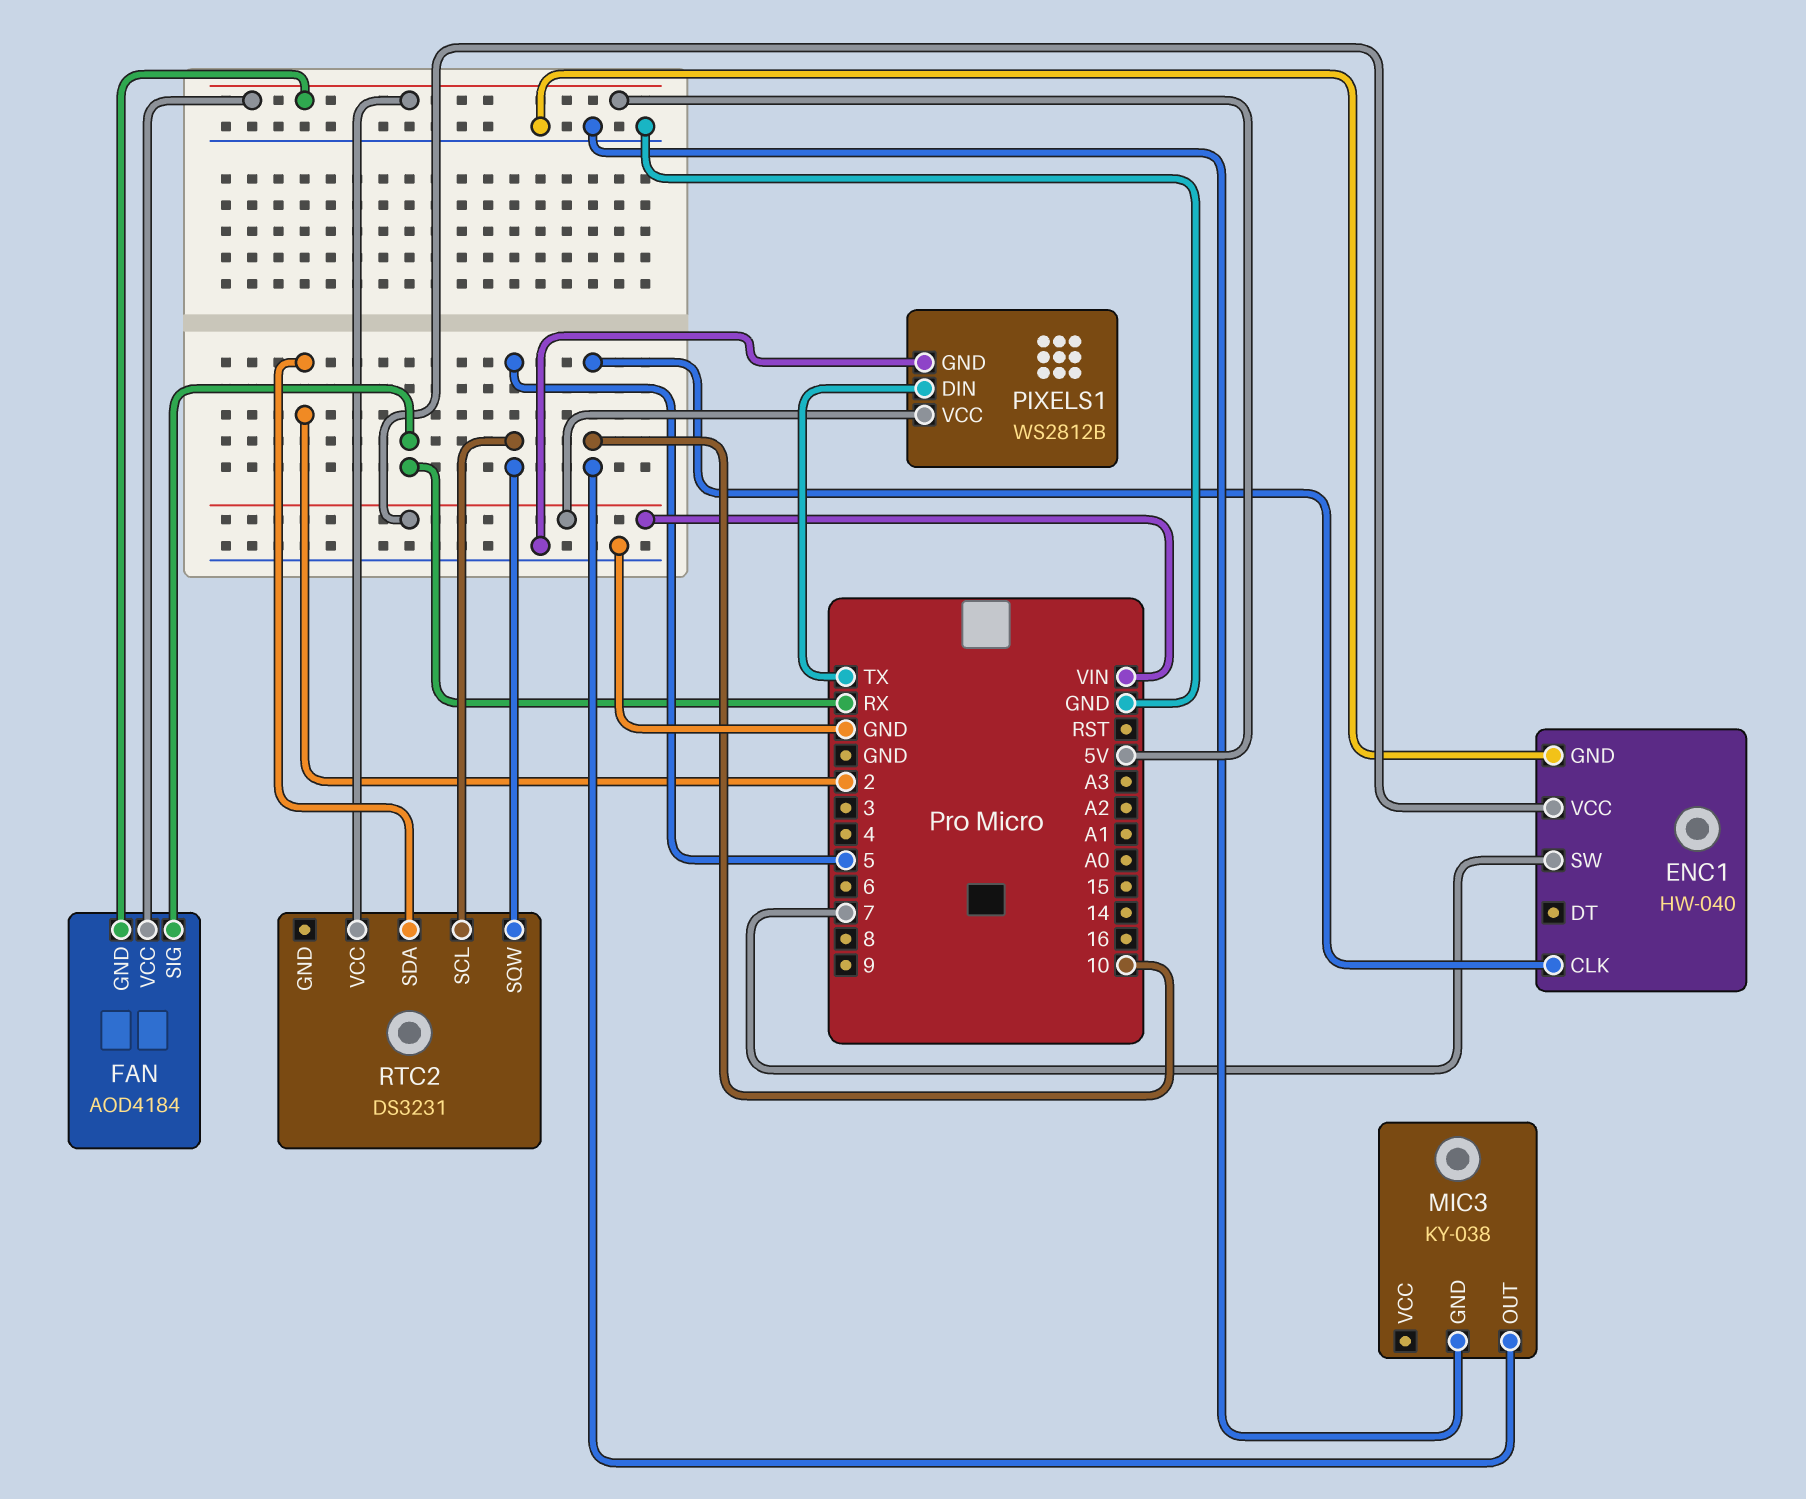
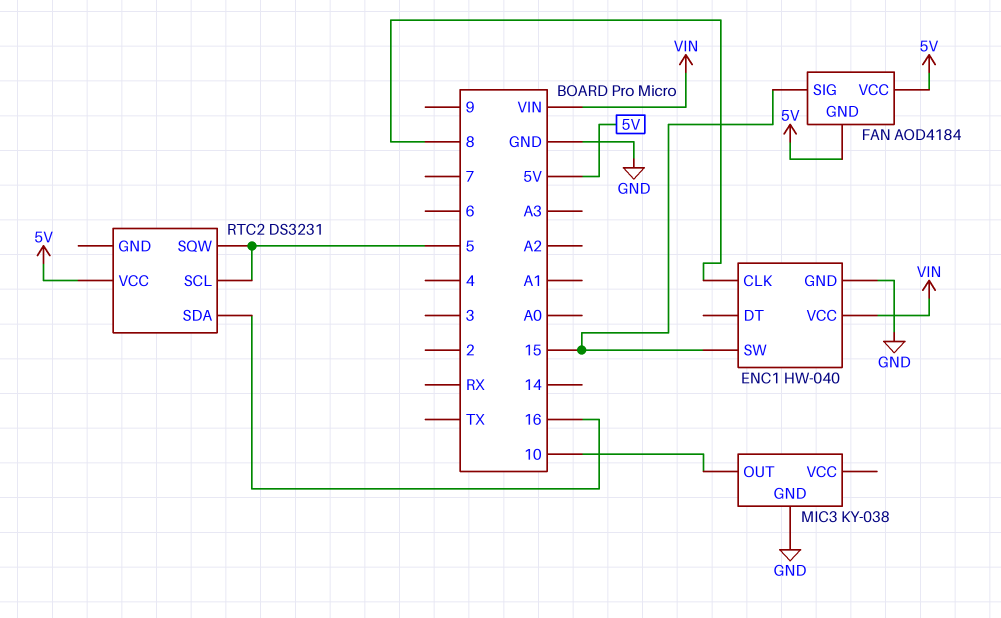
ENC1 pin CLK: 10 -> 8
ENC1 pin SW: 7 -> 15
FAN pin SIG: RX -> 15
PIXELS1: WS2812B -> none
PIXELS1 pin DIN: TX -> none
PIXELS1 pin GND: GND -> none
PIXELS1 pin VCC: VIN -> none
RTC2 pin SDA: 2 -> 16

